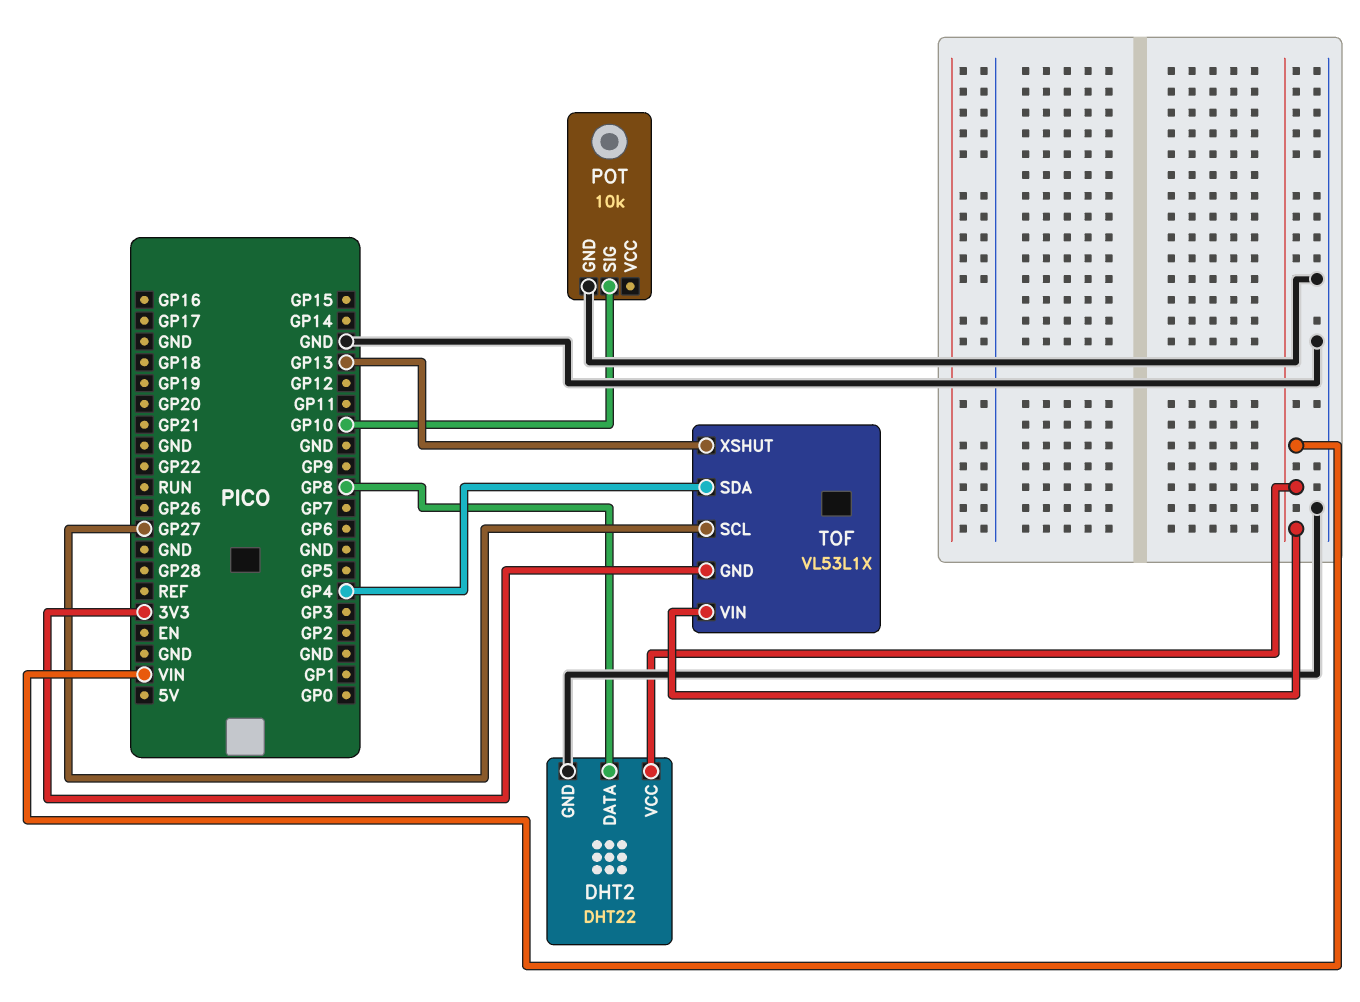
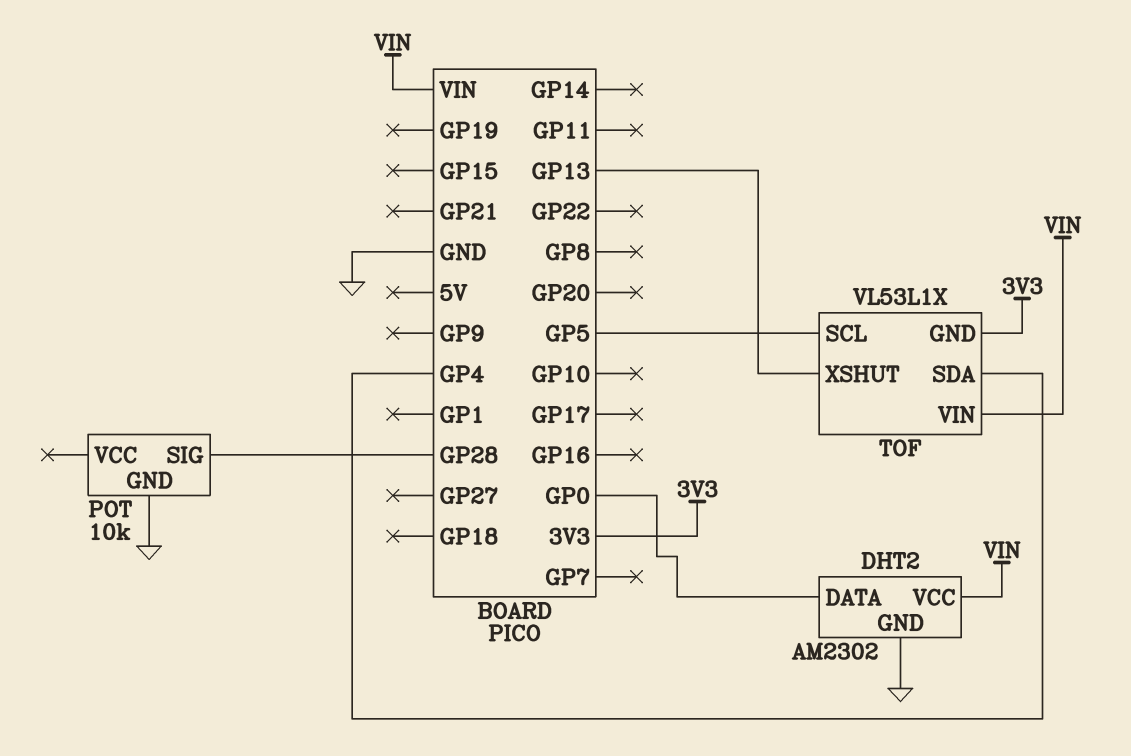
DHT2: DHT22 -> AM2302
DHT2 pin DATA: GP8 -> GP0
POT pin SIG: GP10 -> GP28
TOF pin SCL: GP27 -> GP5

